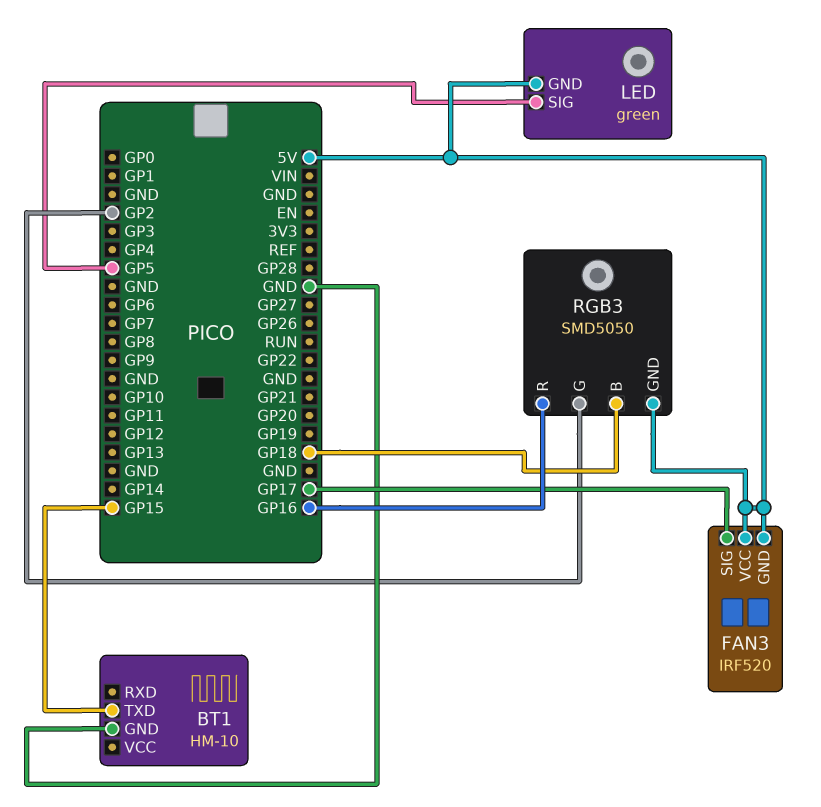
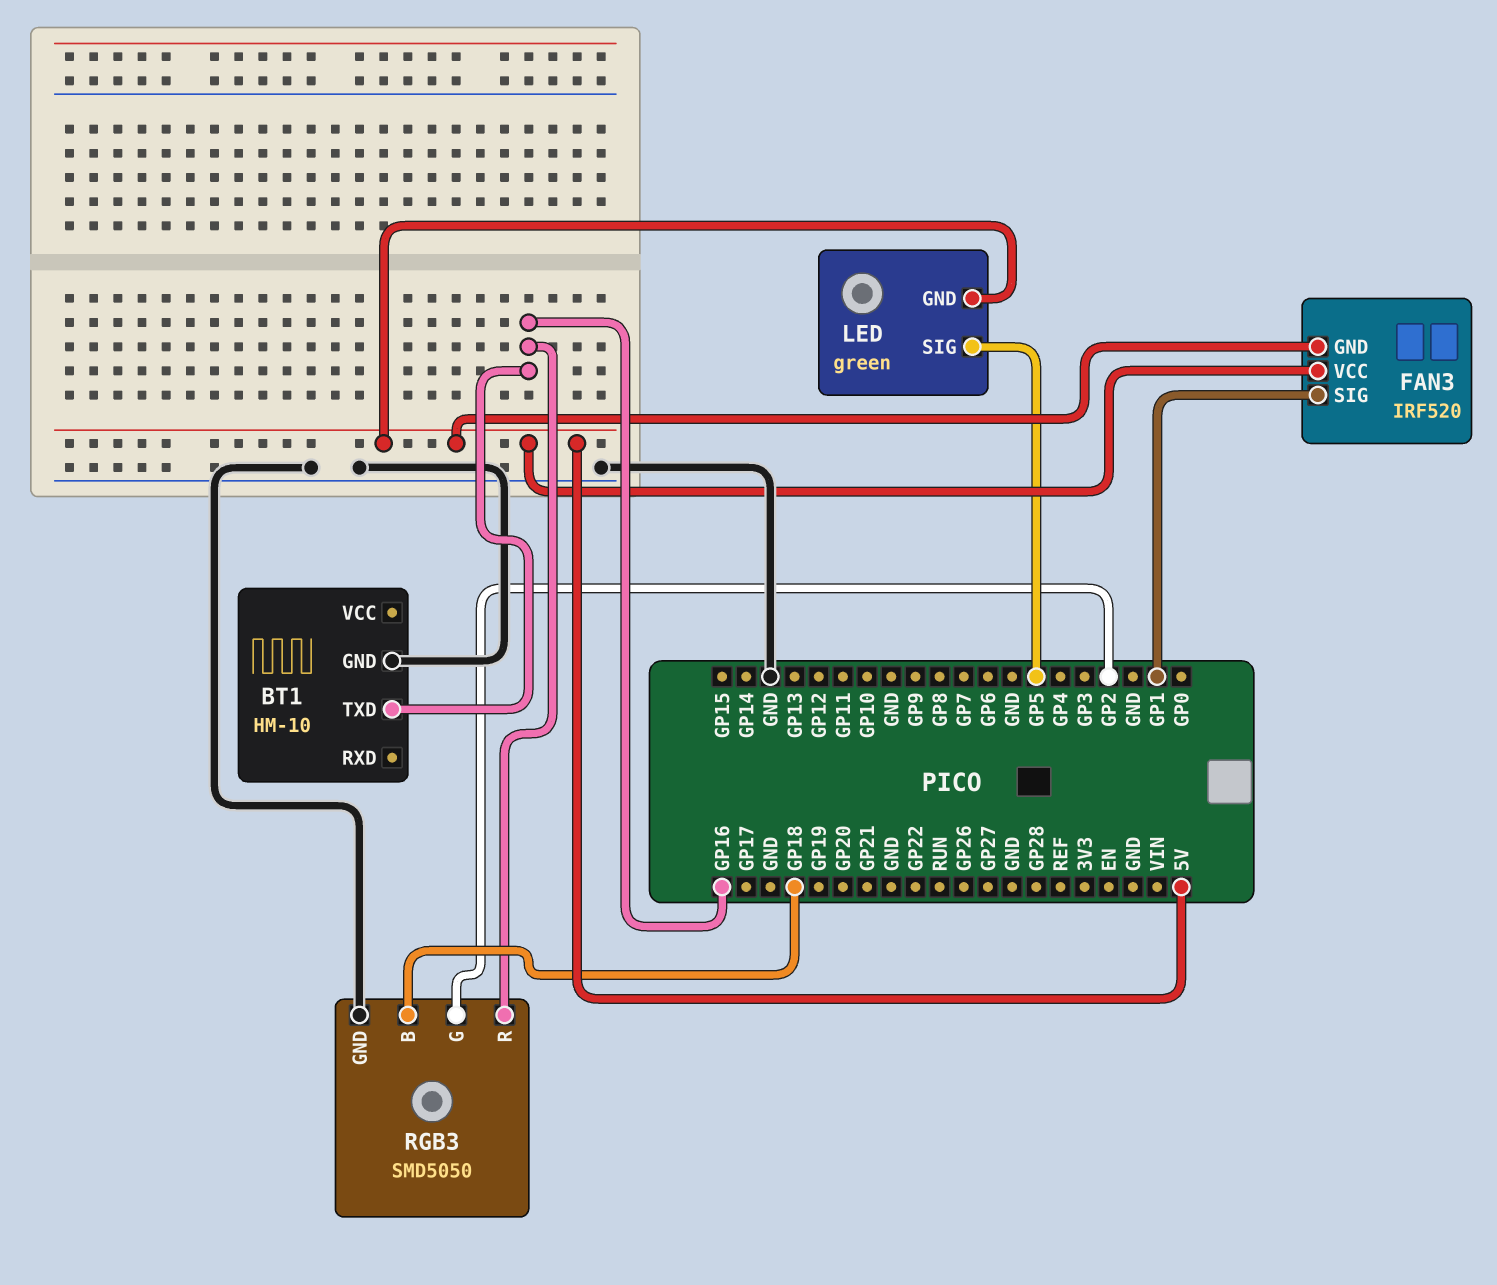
BT1 pin TXD: GP15 -> GP16
FAN3 pin SIG: GP17 -> GP1
RGB3 pin GND: 5V -> GND

